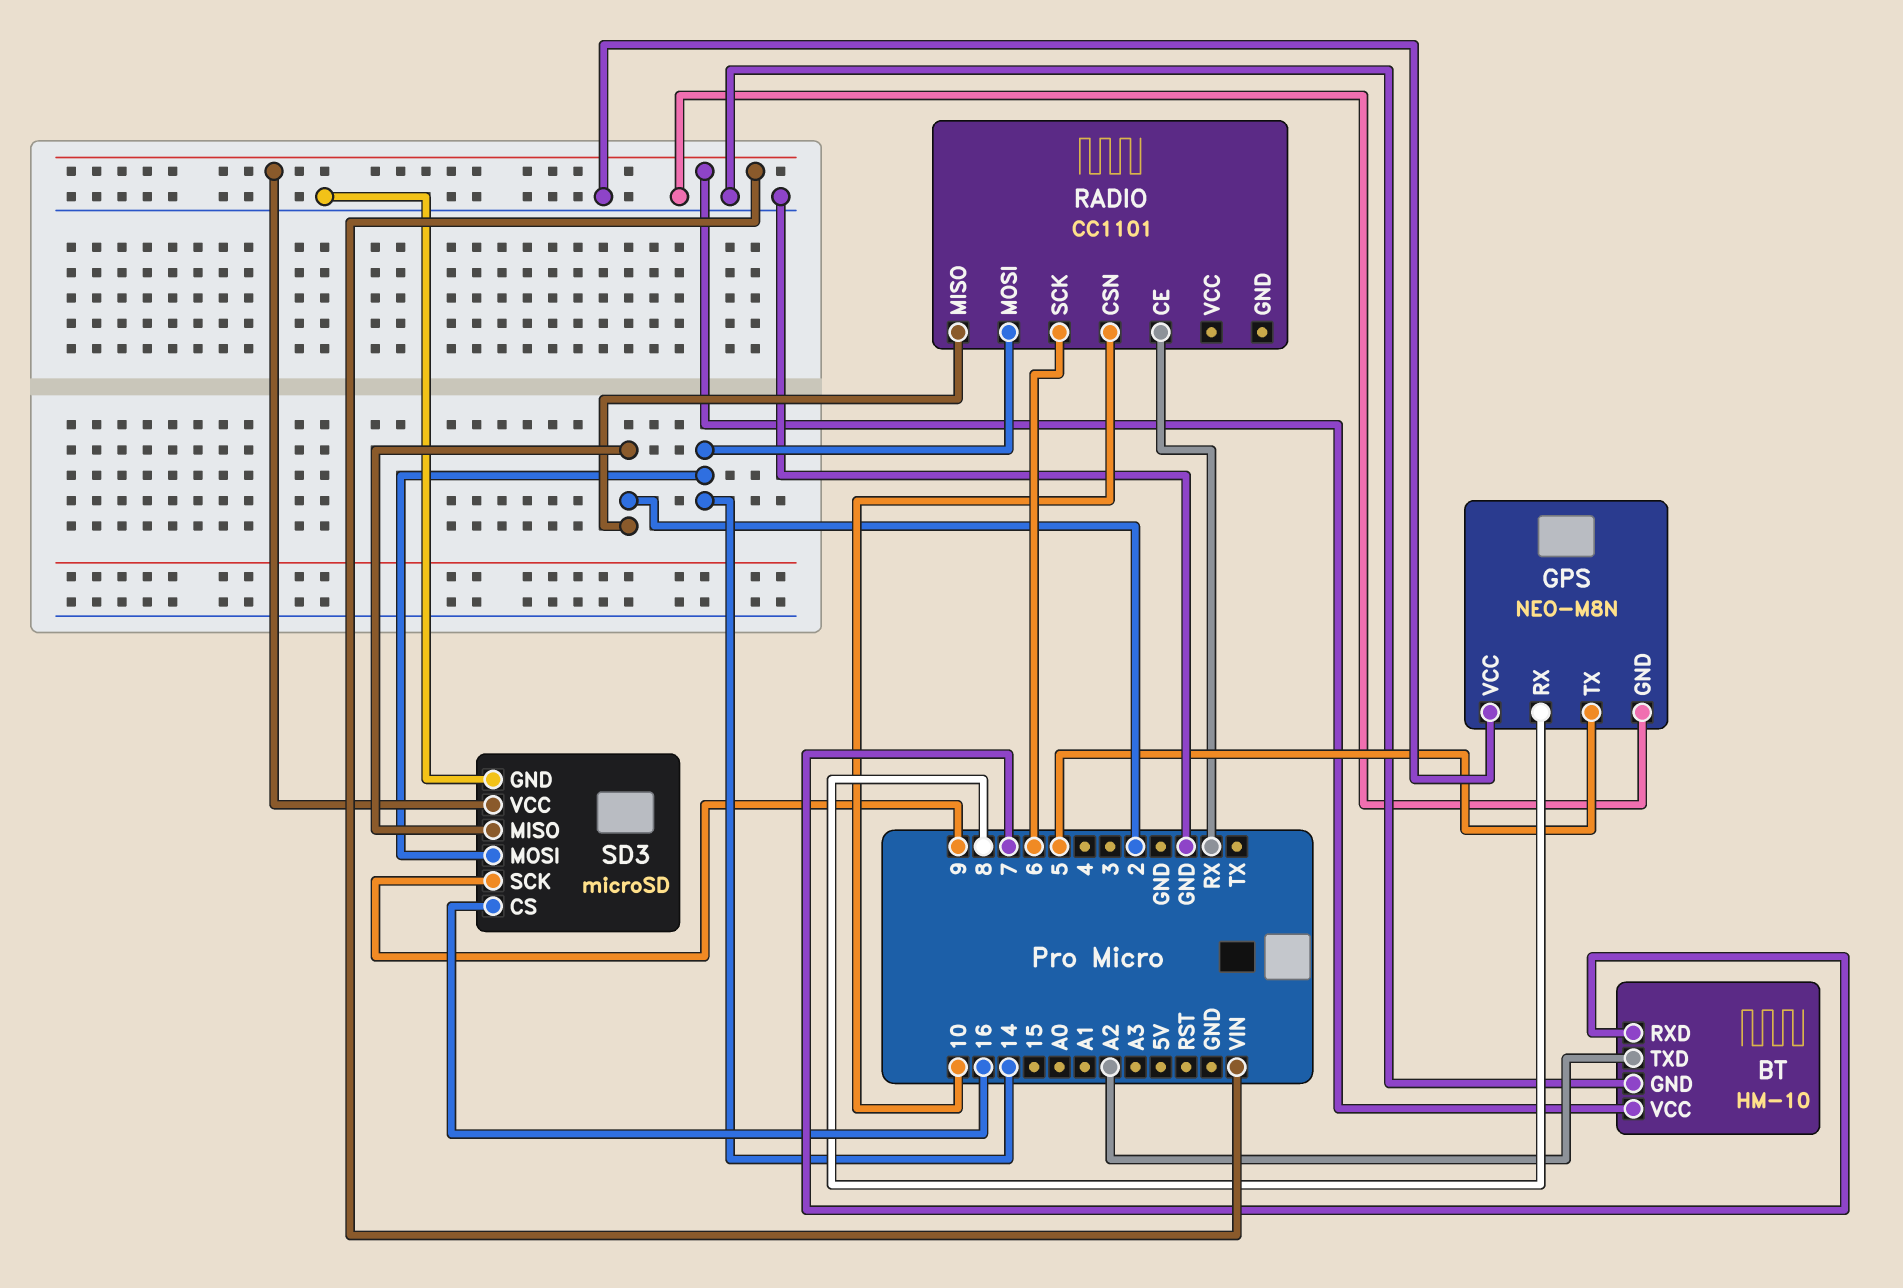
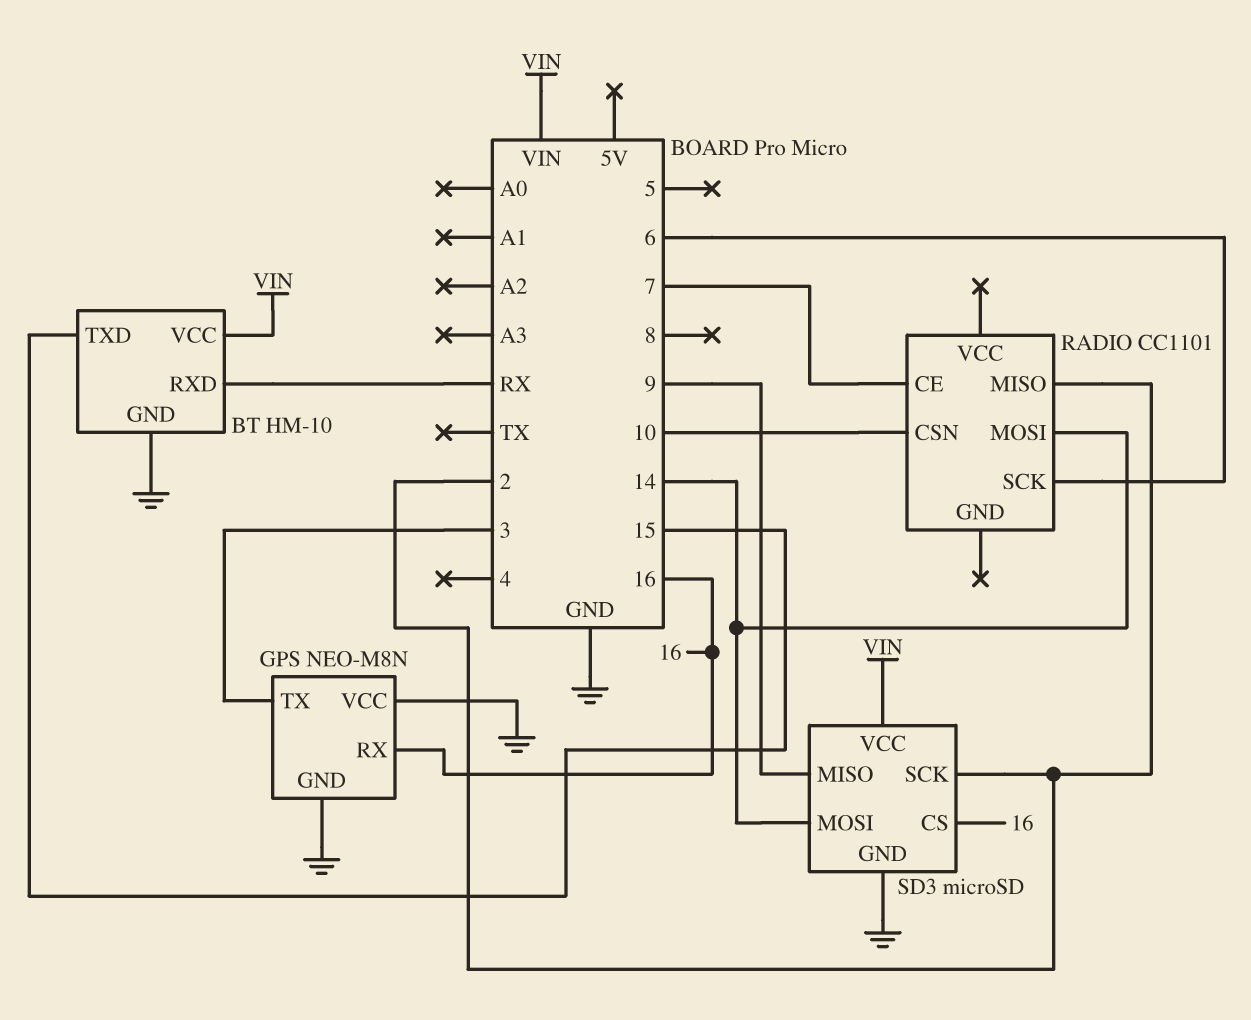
BT pin RXD: 7 -> RX
BT pin TXD: A2 -> 15
GPS pin RX: 8 -> 16
GPS pin TX: 5 -> 3
RADIO pin CE: RX -> 7
SD3 pin MISO: 2 -> 9
SD3 pin SCK: 9 -> 2

